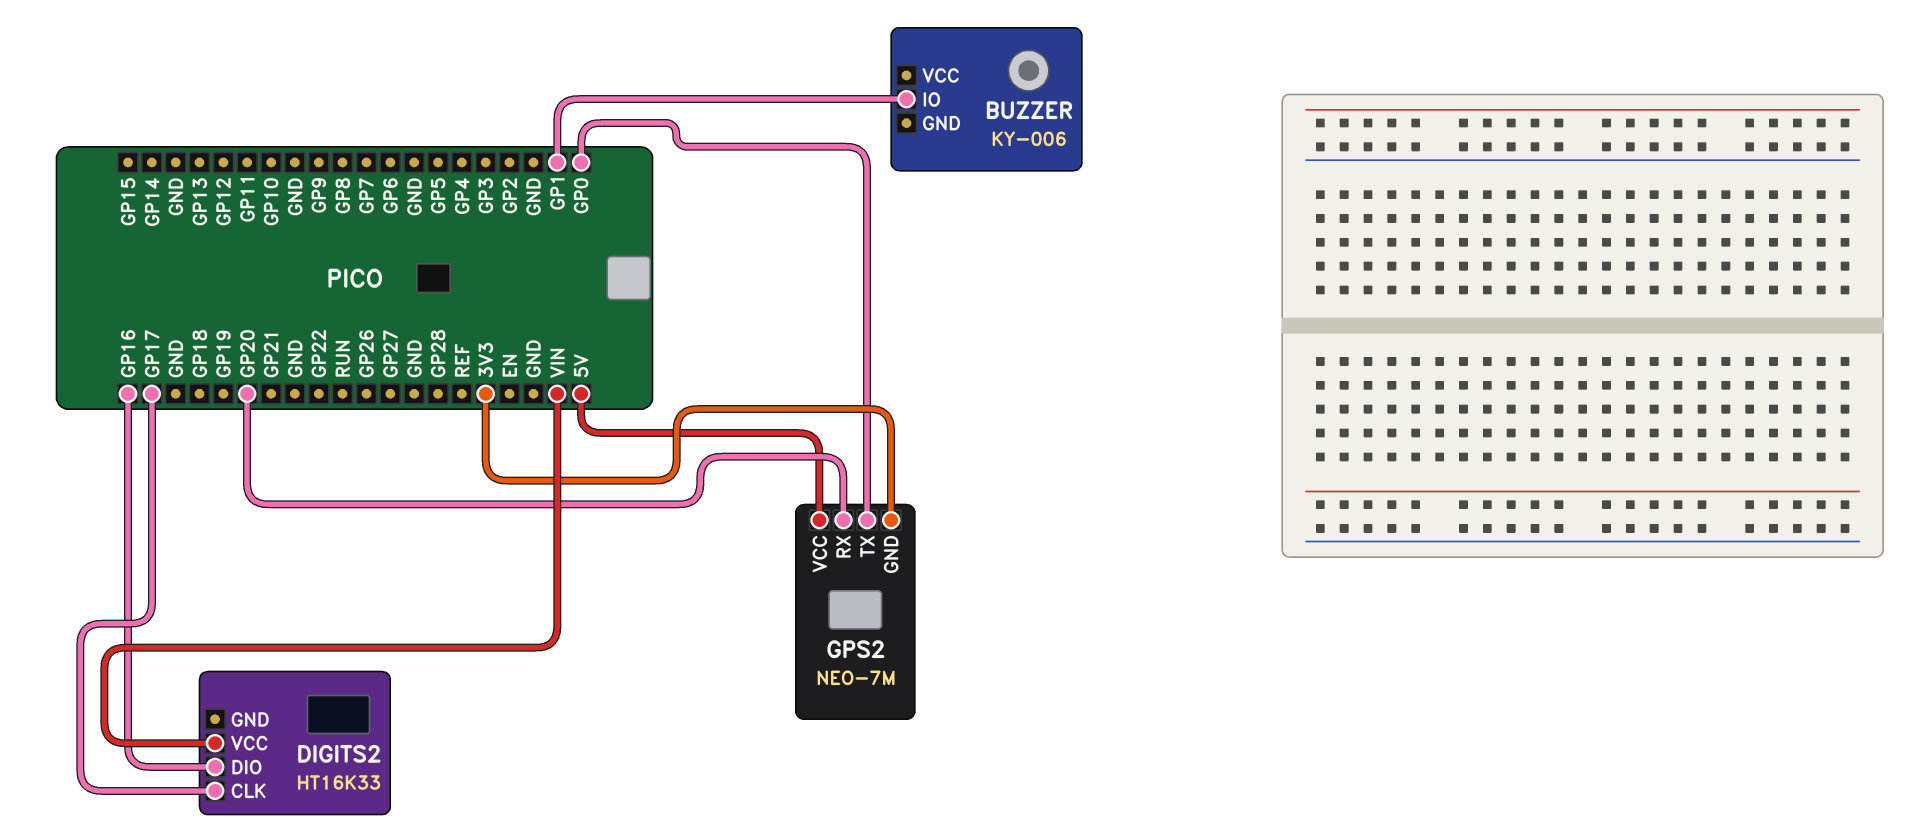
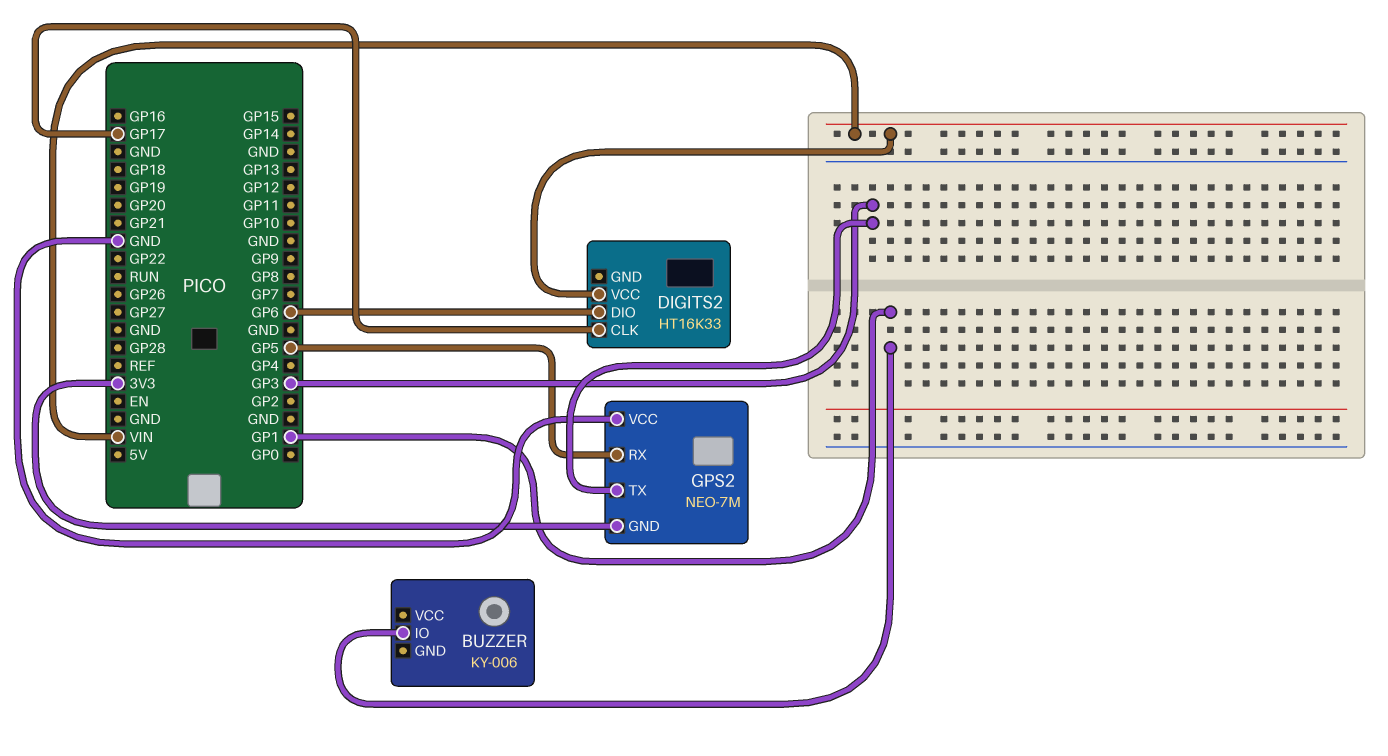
DIGITS2 pin DIO: GP16 -> GP6
GPS2 pin RX: GP20 -> GP5
GPS2 pin TX: GP0 -> GP3
GPS2 pin VCC: 5V -> GND

